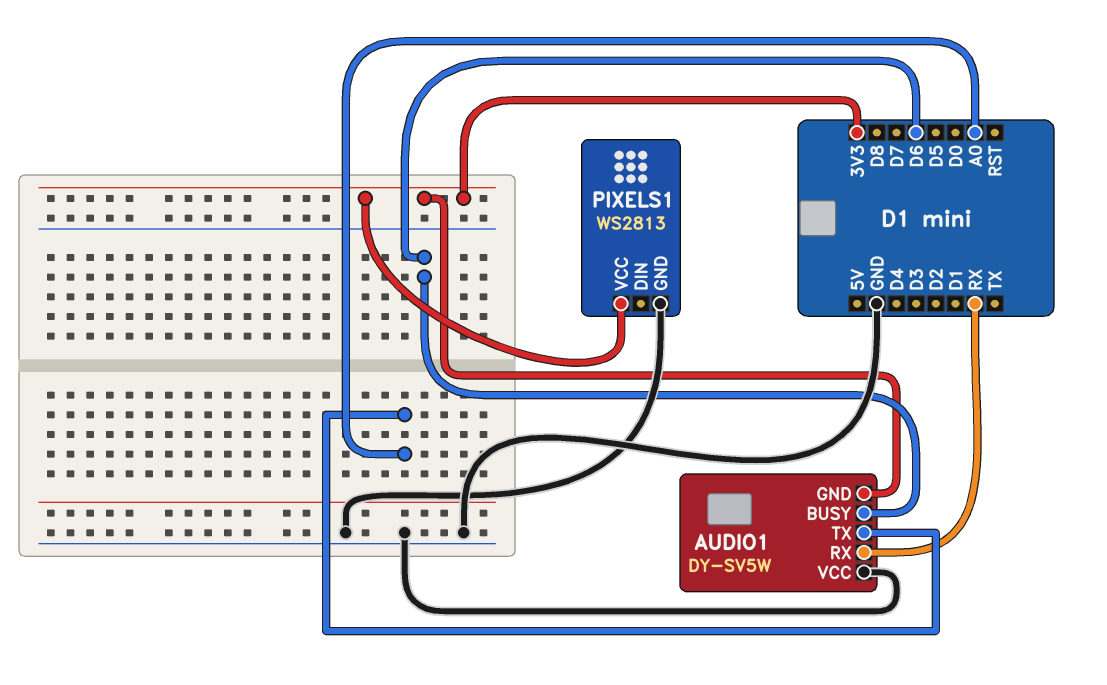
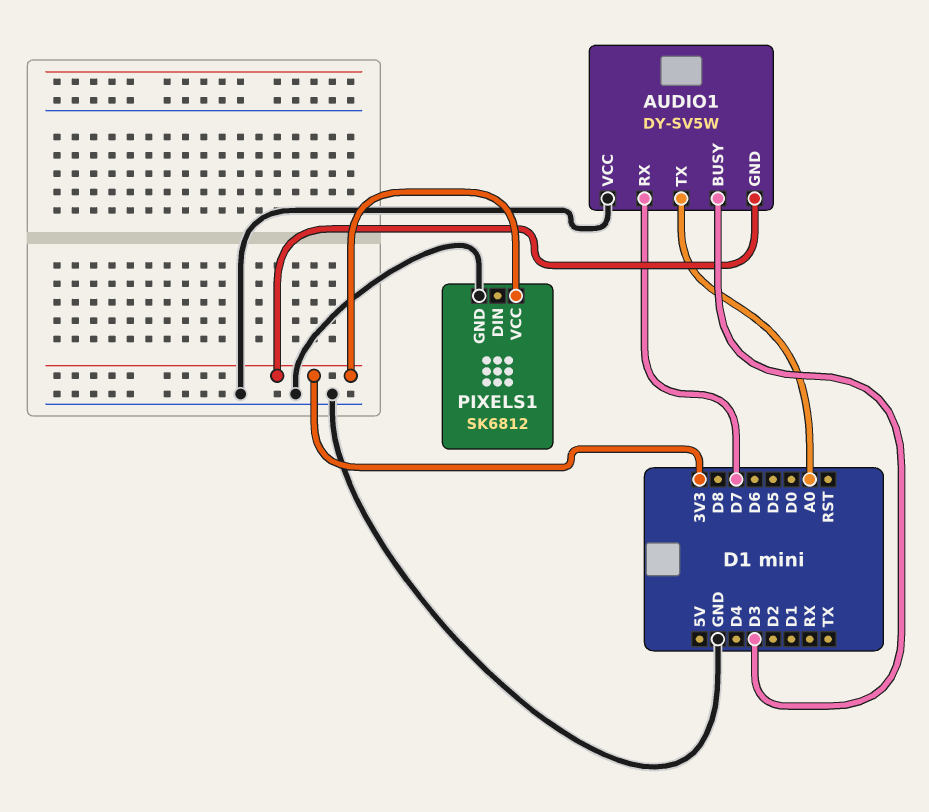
AUDIO1 pin BUSY: D6 -> D3
AUDIO1 pin RX: RX -> D7
PIXELS1: WS2813 -> SK6812

